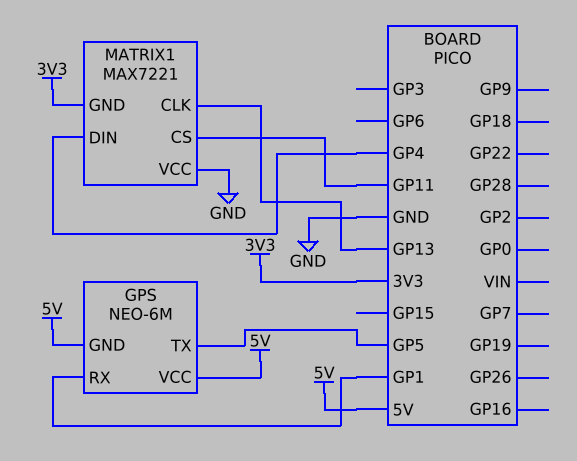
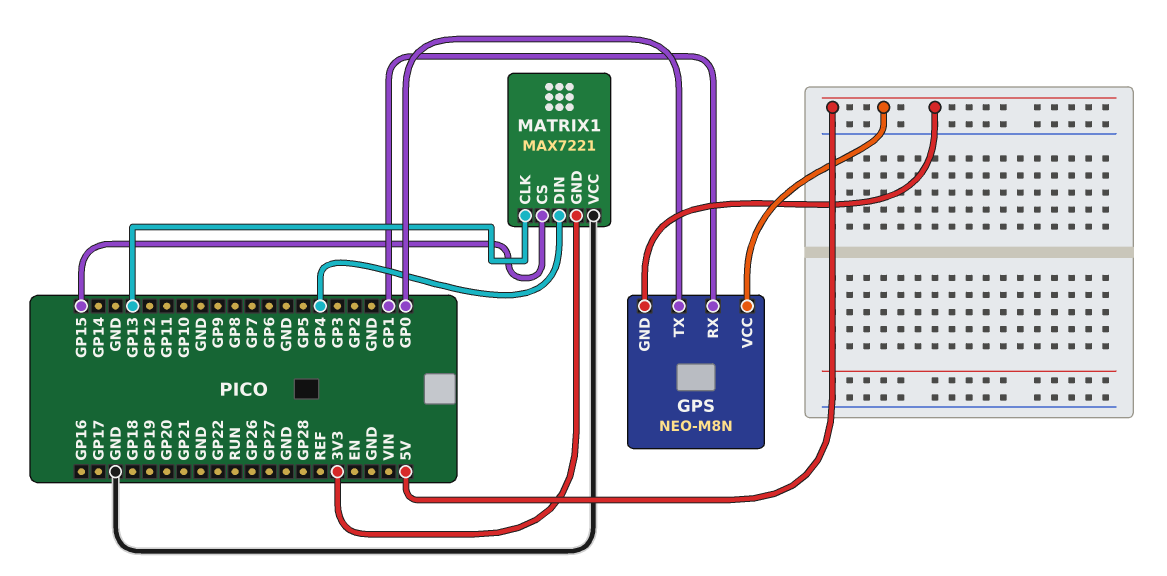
GPS: NEO-6M -> NEO-M8N
GPS pin TX: GP5 -> GP0
MATRIX1 pin CS: GP11 -> GP15

